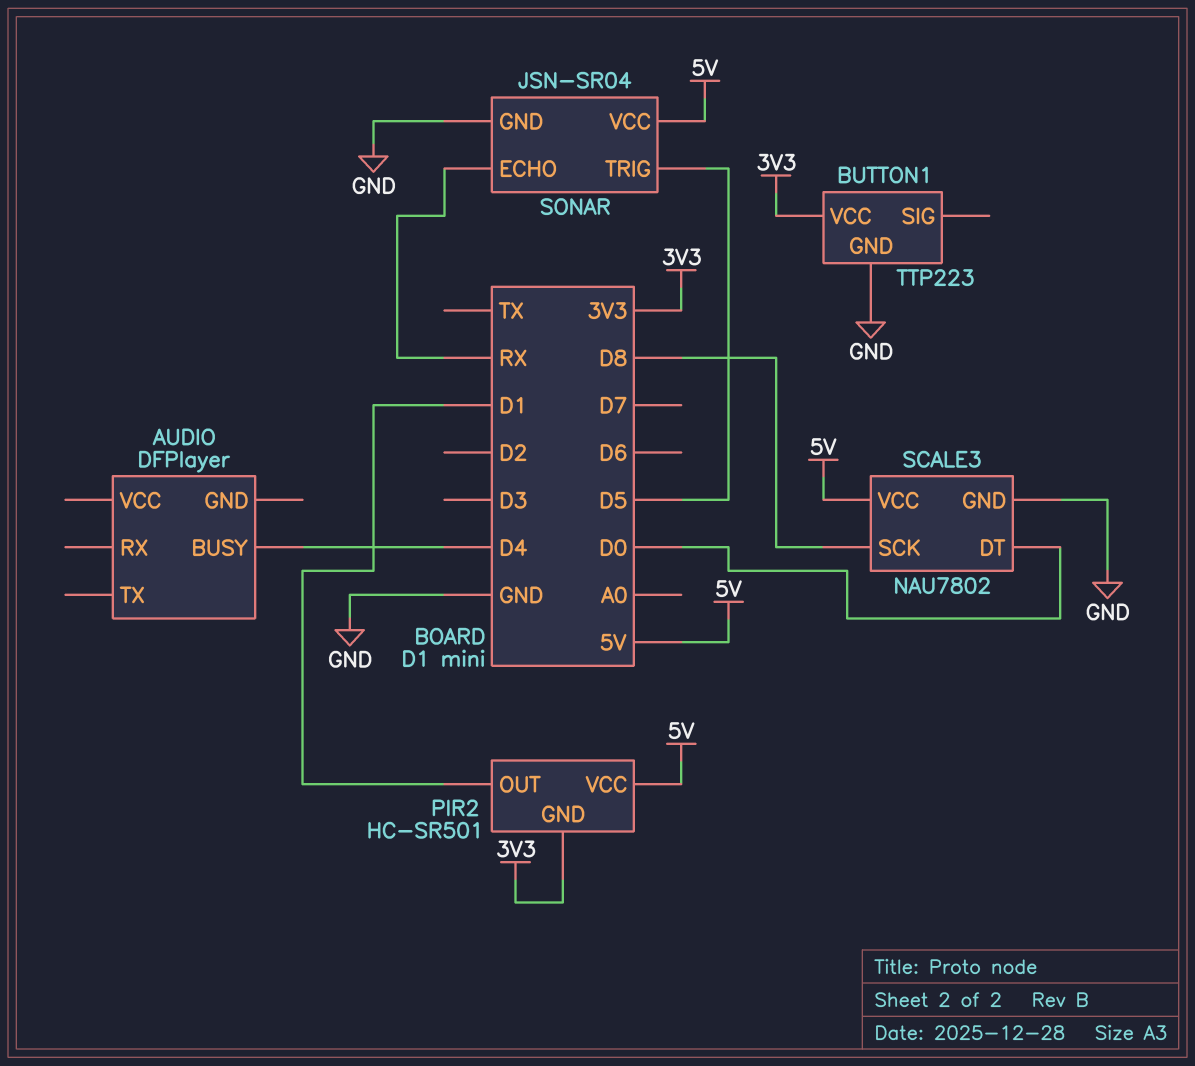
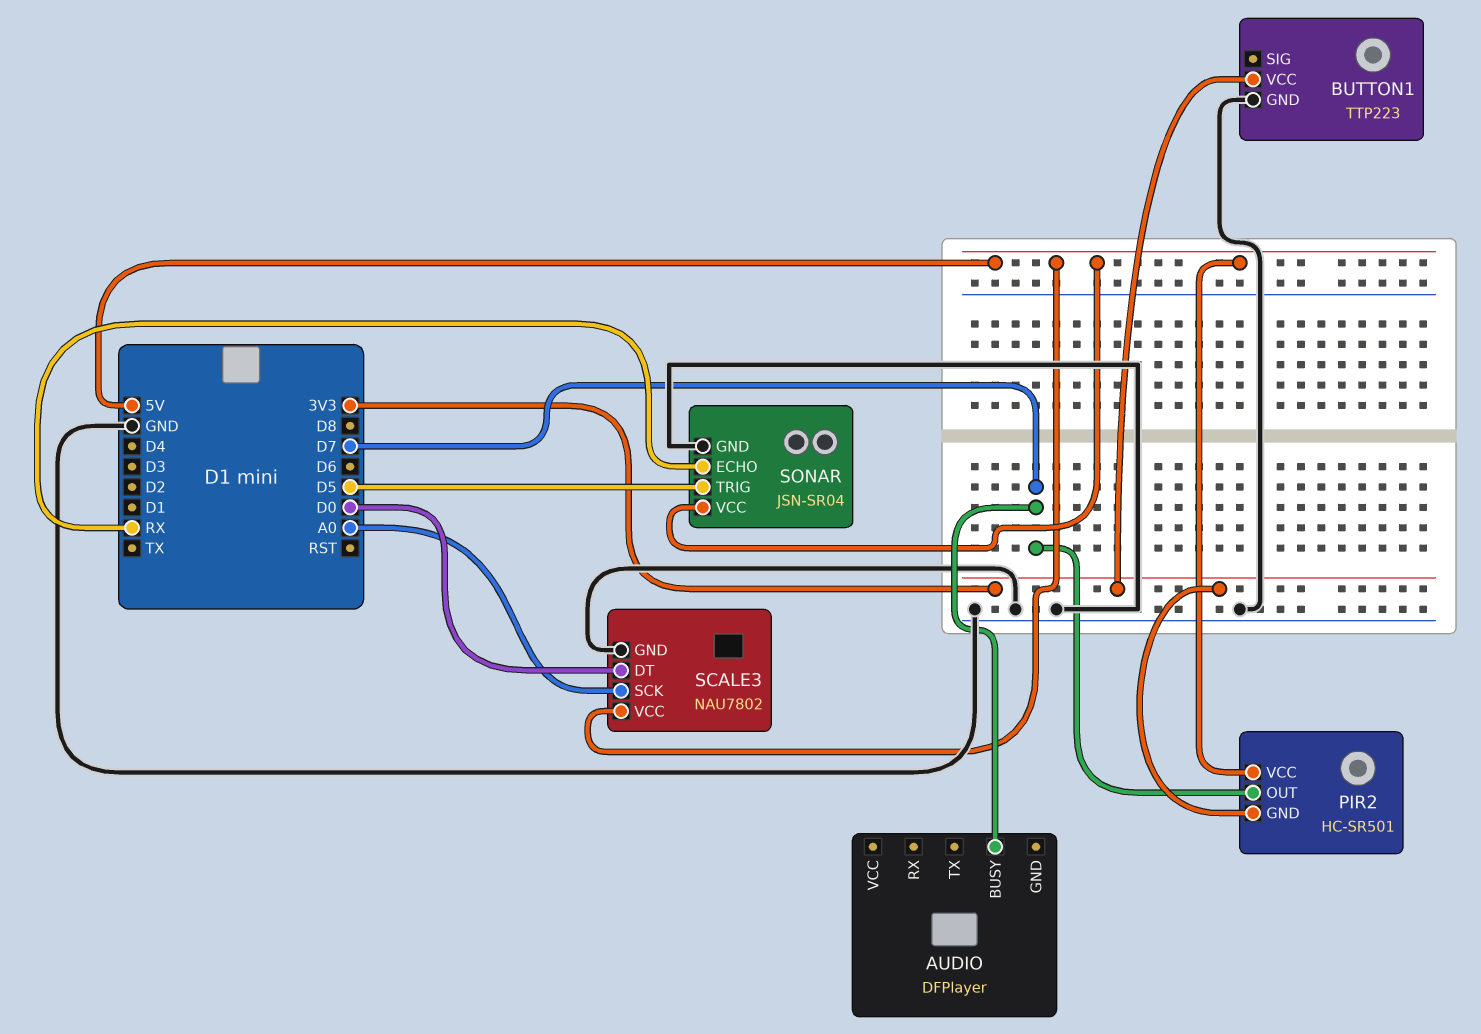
AUDIO pin BUSY: D4 -> D7
PIR2 pin OUT: D1 -> D7
SCALE3 pin SCK: D8 -> A0

